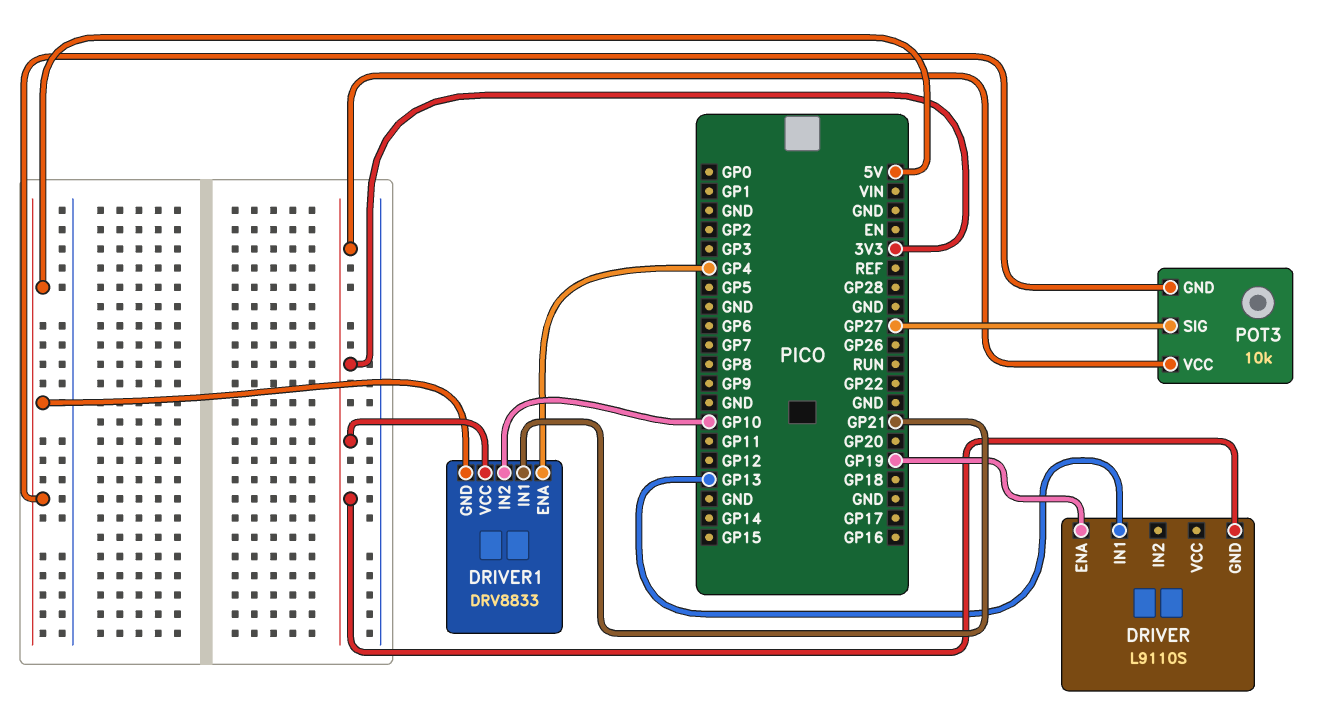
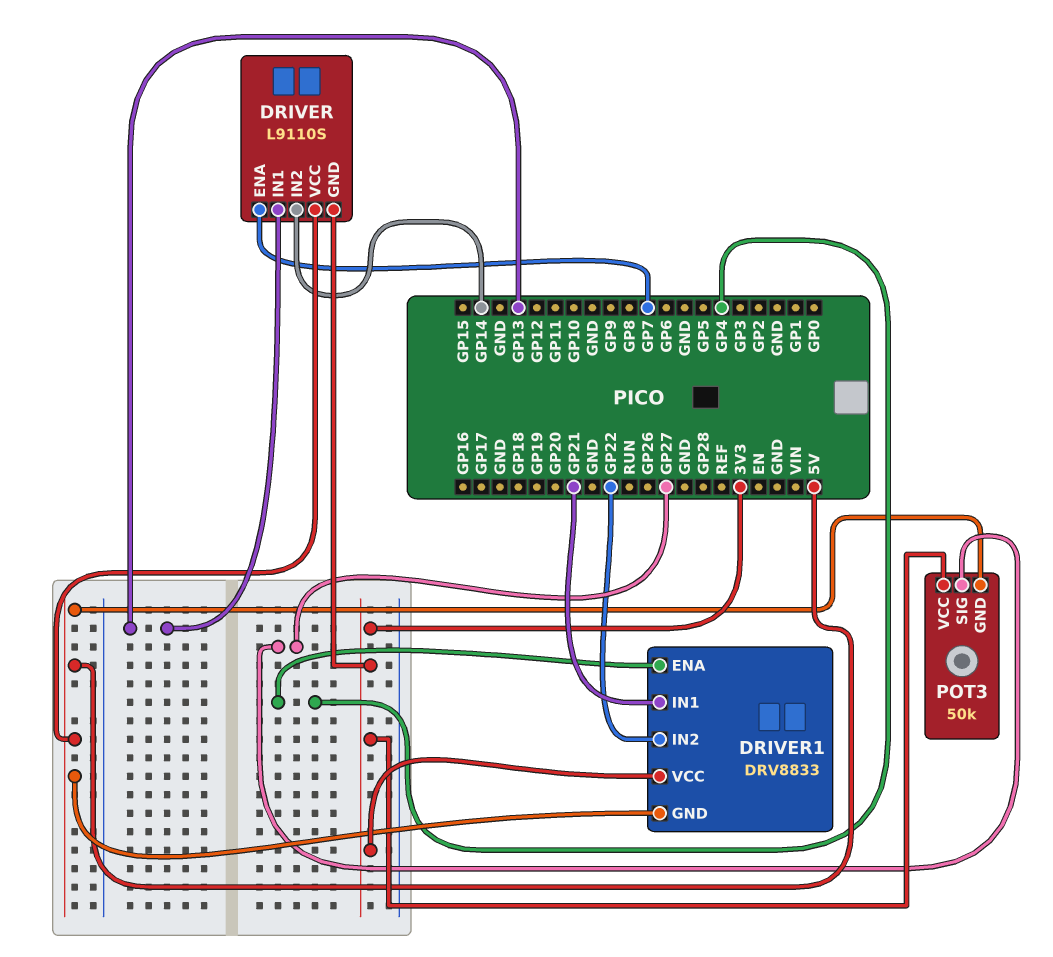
DRIVER pin ENA: GP19 -> GP7
DRIVER pin IN2: none -> GP14
DRIVER pin VCC: none -> 5V
DRIVER1 pin IN2: GP10 -> GP22
POT3: 10k -> 50k

